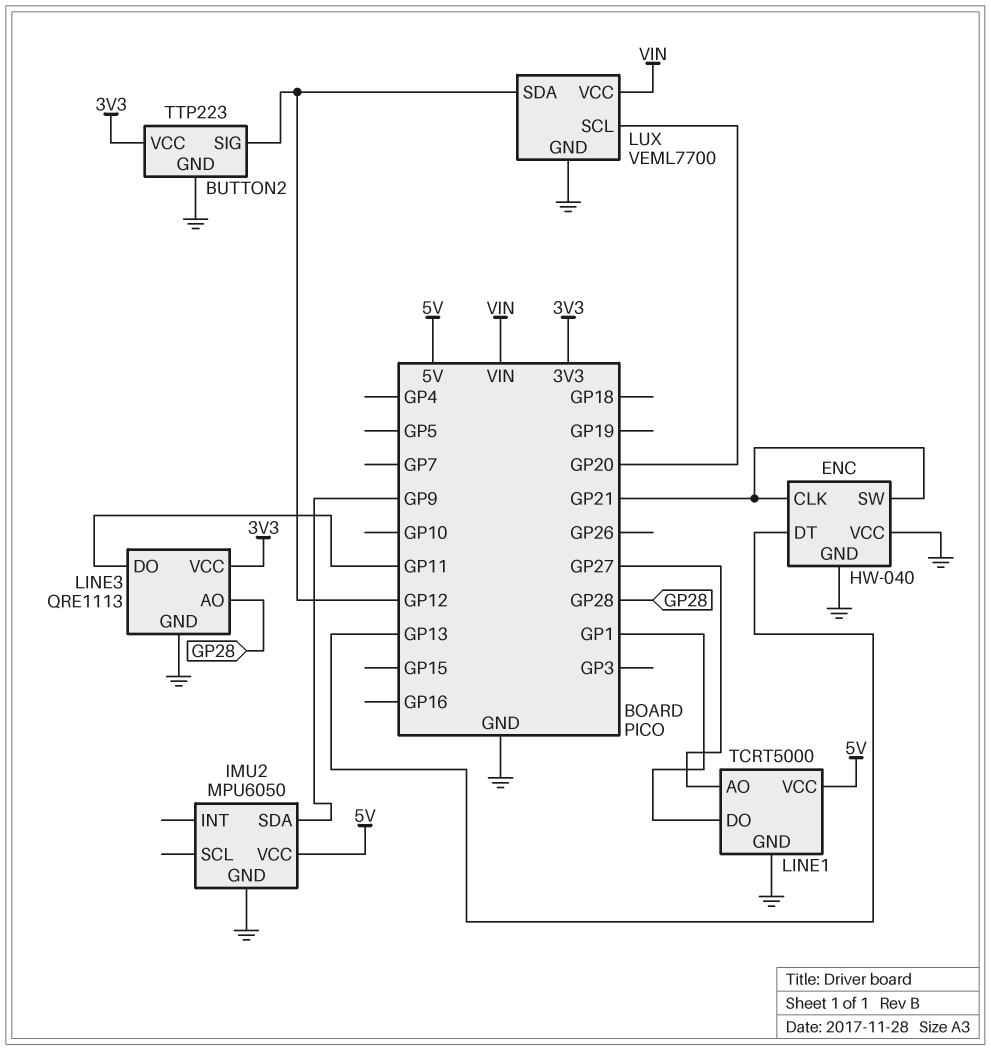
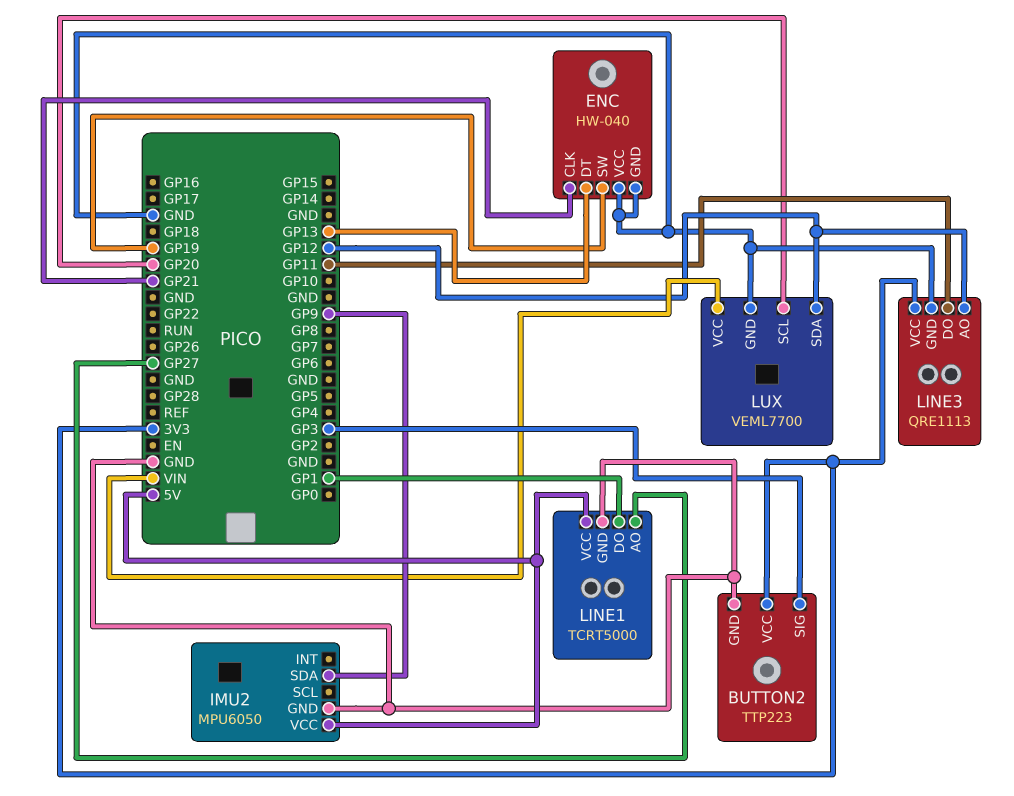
BUTTON2 pin SIG: GP12 -> GP3
ENC pin SW: GP21 -> GP19
LINE3 pin AO: GP28 -> GP12

